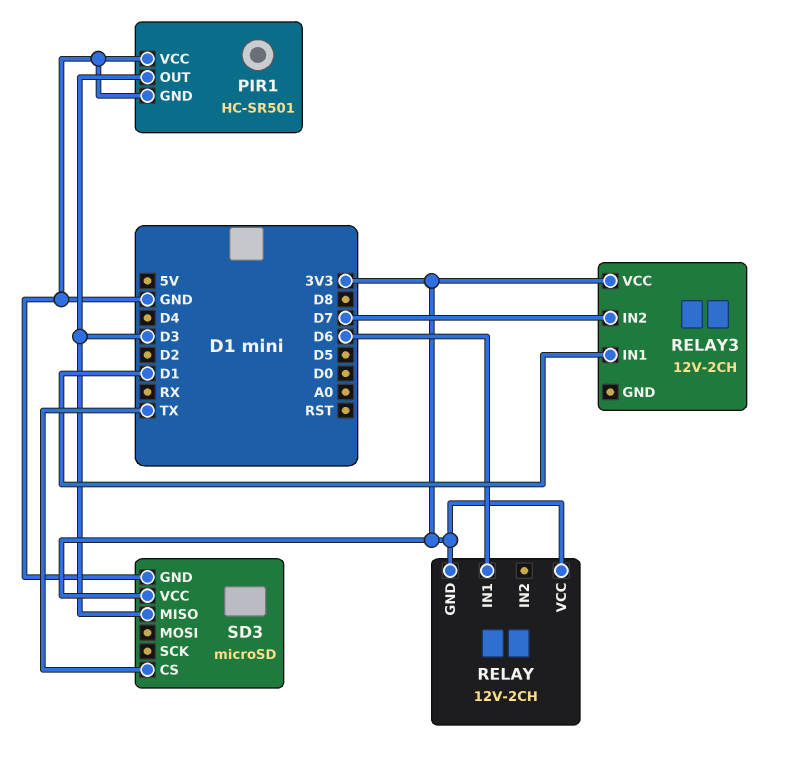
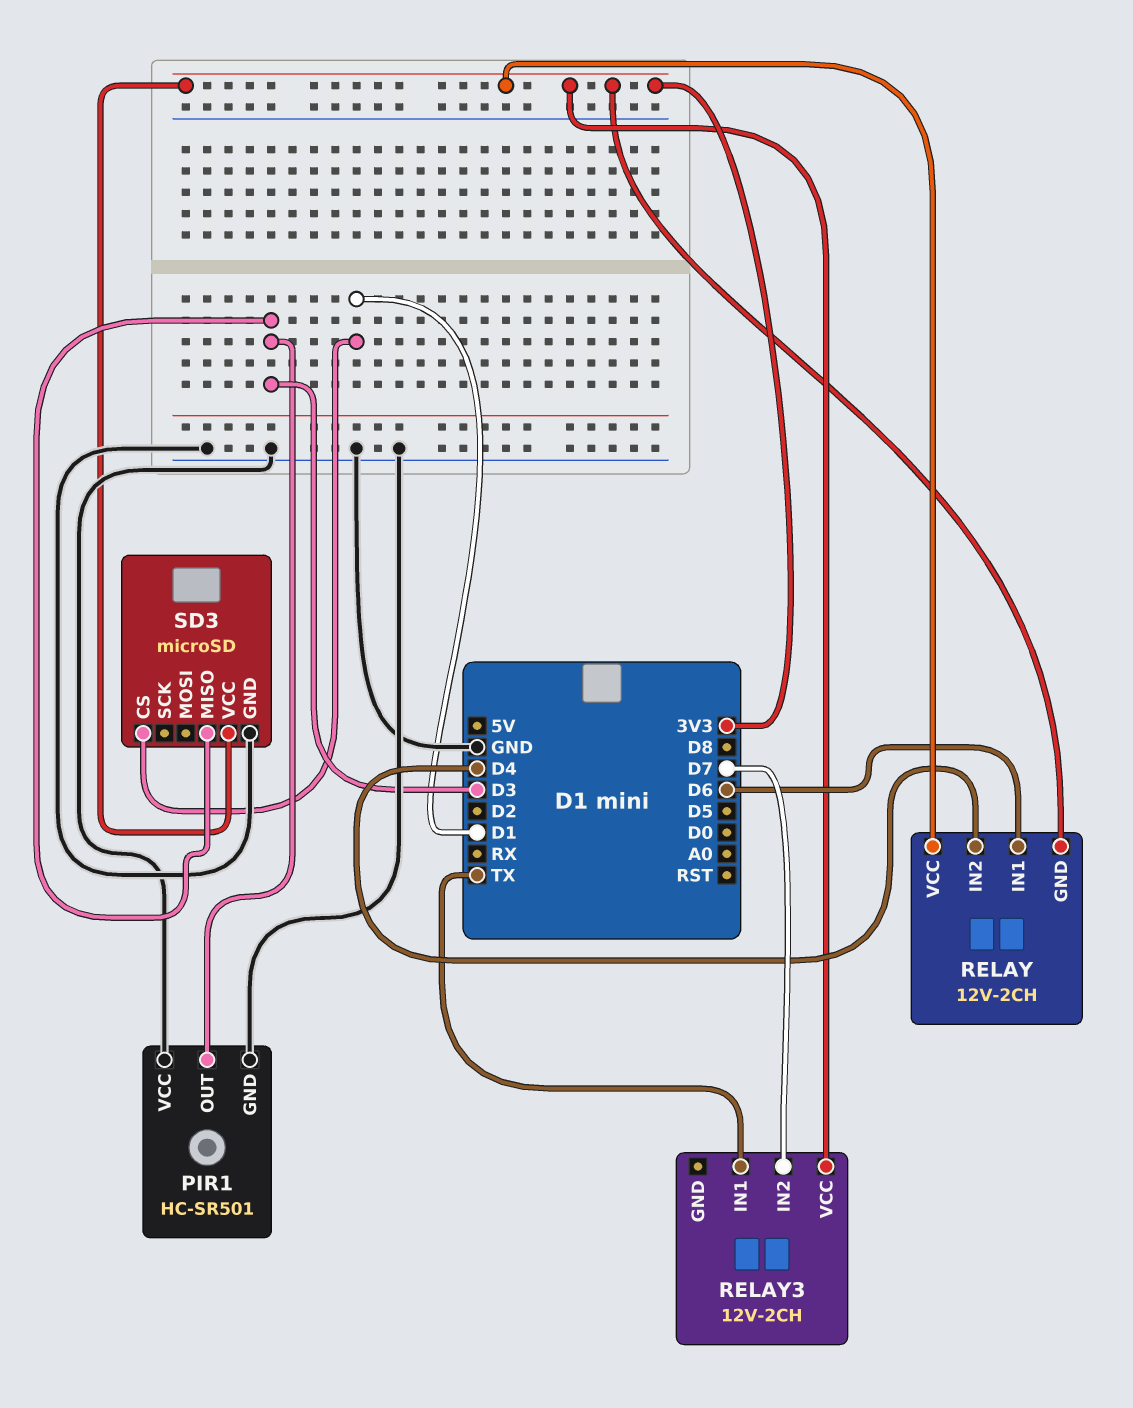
RELAY pin IN2: none -> D4
RELAY3 pin IN1: D1 -> TX
SD3 pin CS: TX -> D1

